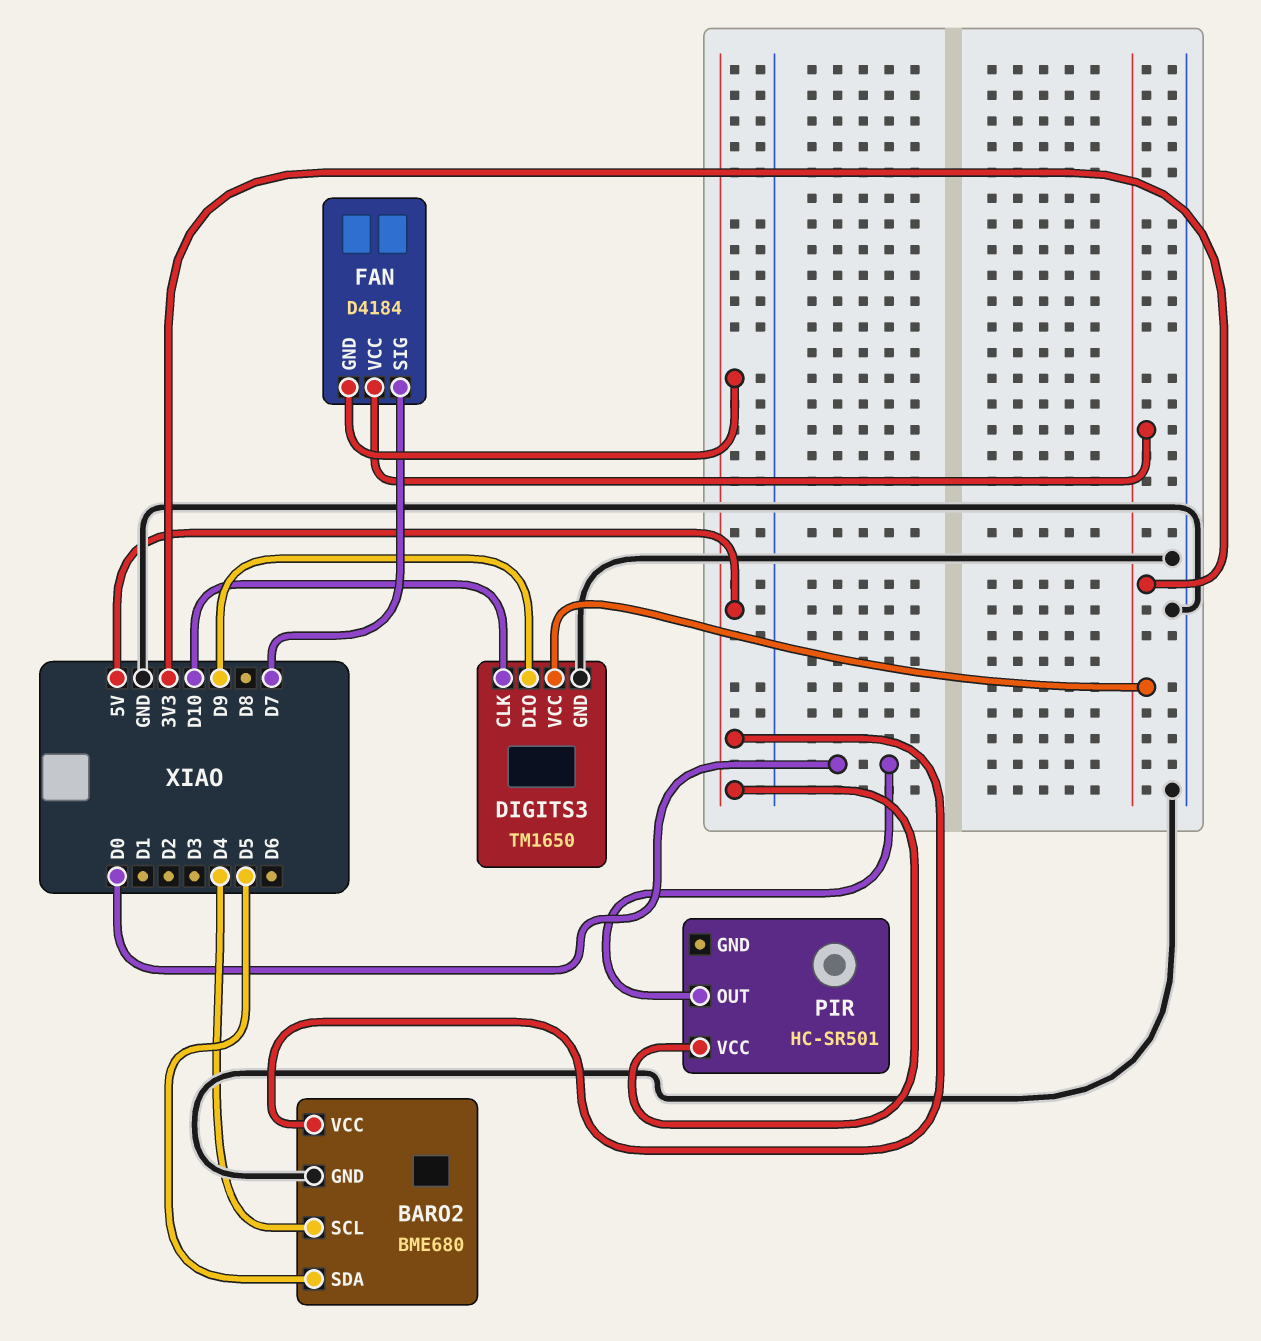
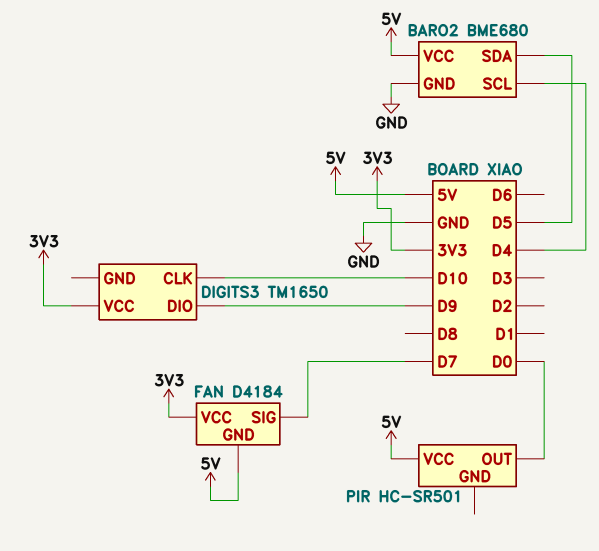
DIGITS3 pin GND: GND -> none

